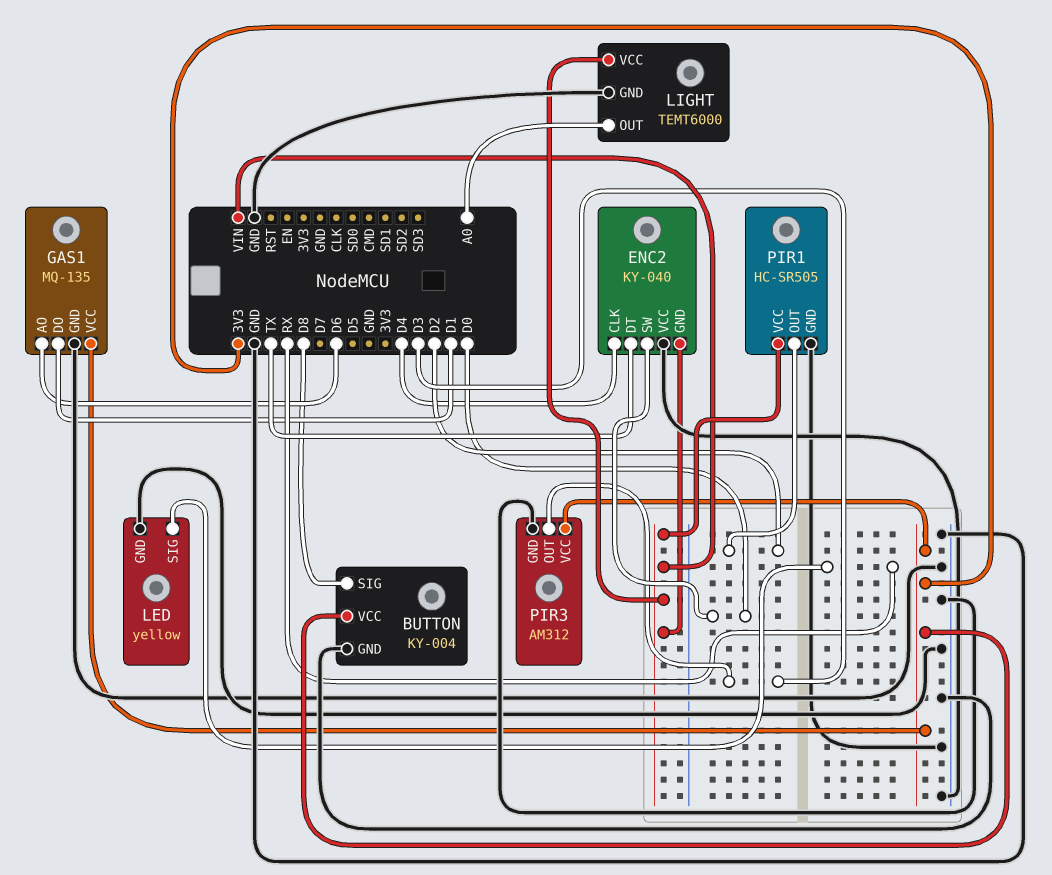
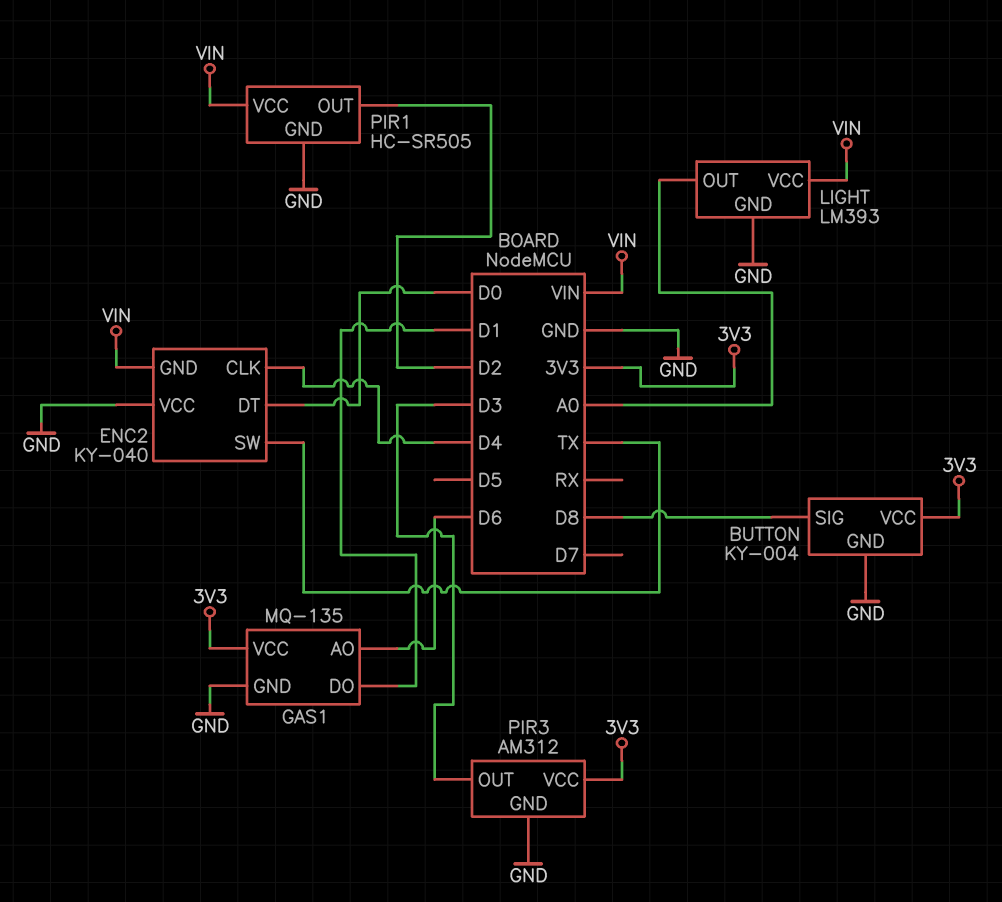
ENC2 pin DT: TX -> D0
ENC2 pin SW: D0 -> TX
LED: yellow -> none
LED pin GND: GND -> none
LED pin SIG: RX -> none
LIGHT: TEMT6000 -> LM393

